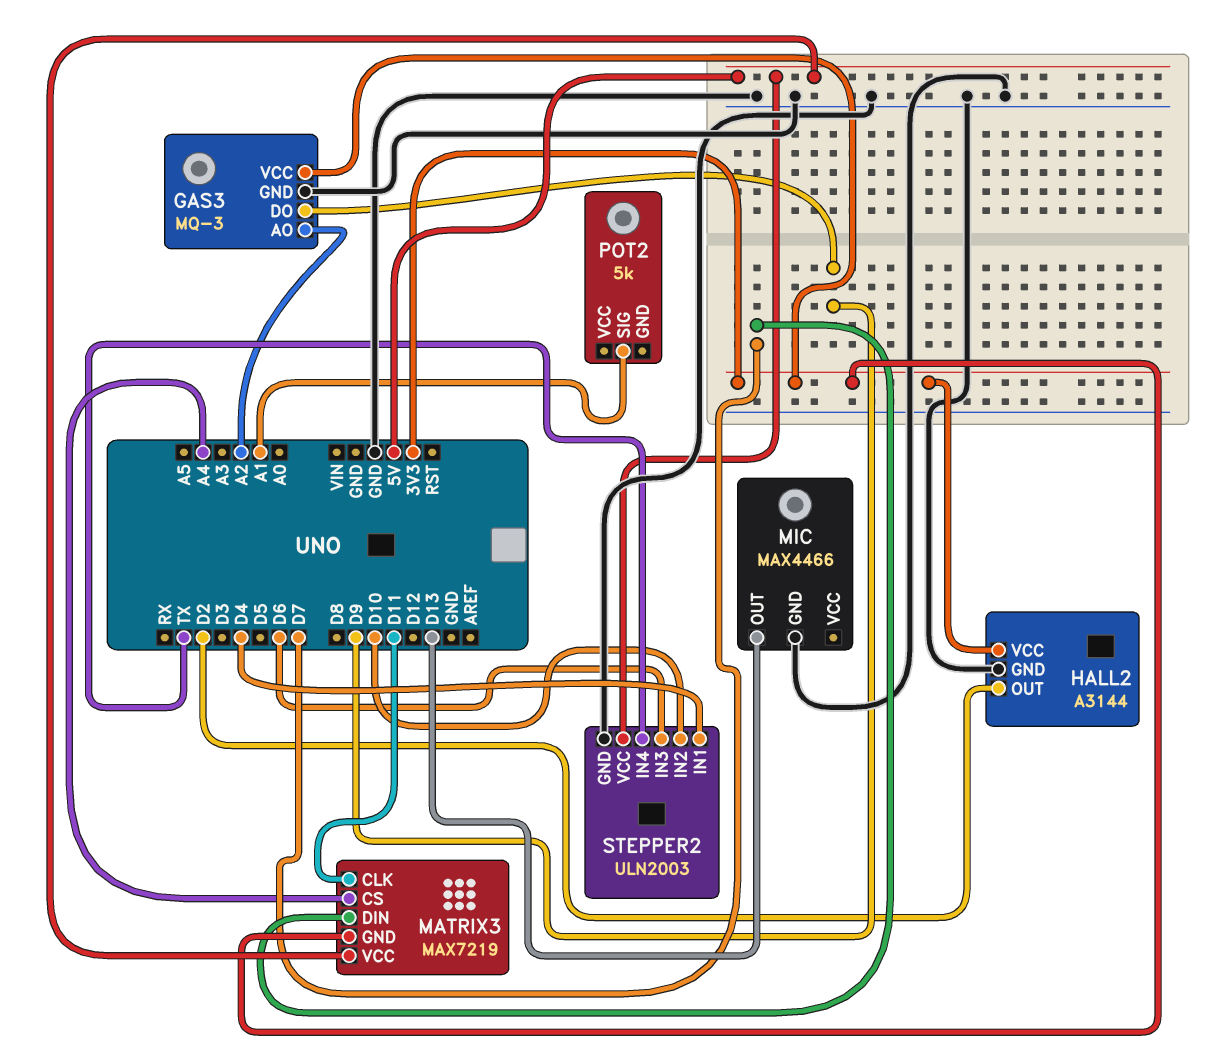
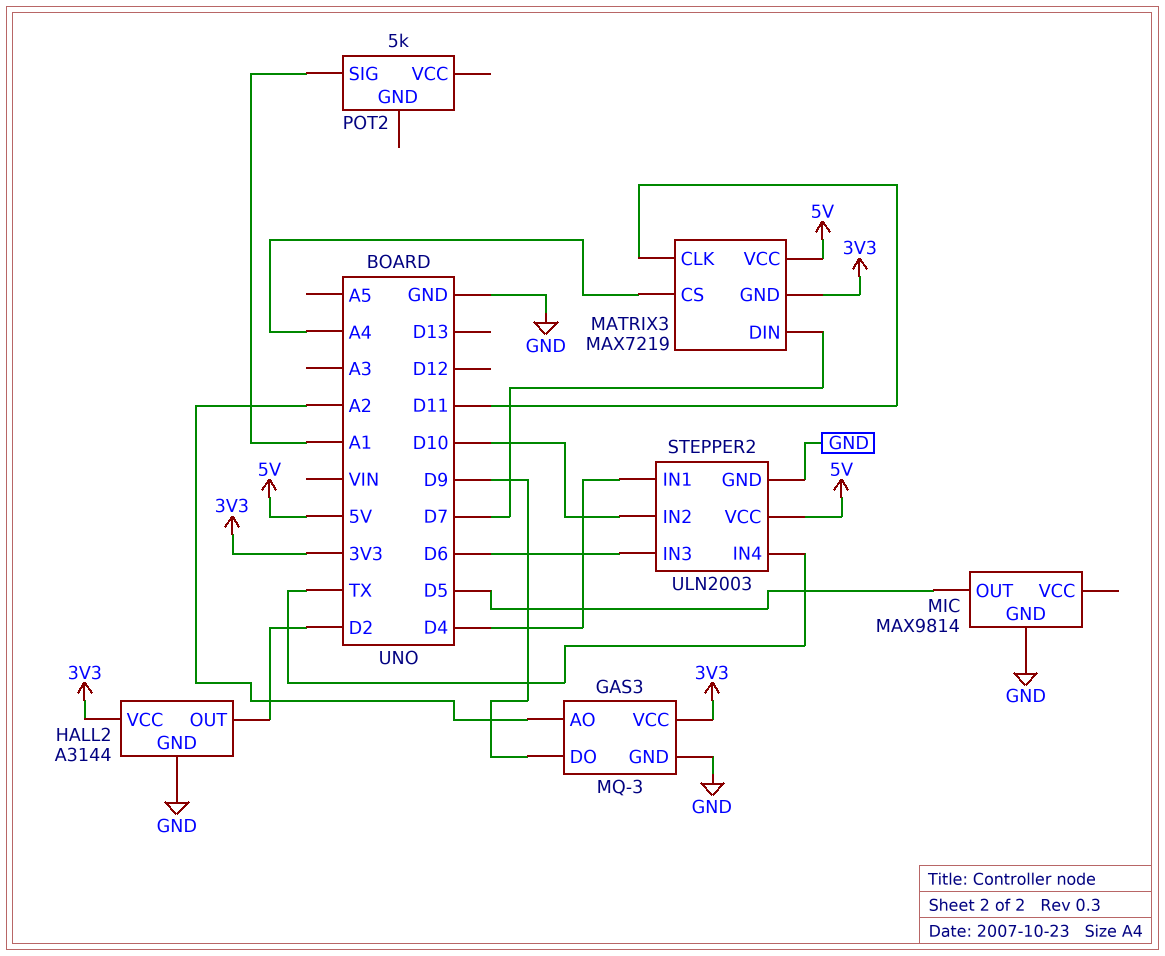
MIC: MAX4466 -> MAX9814
MIC pin OUT: D13 -> D5

